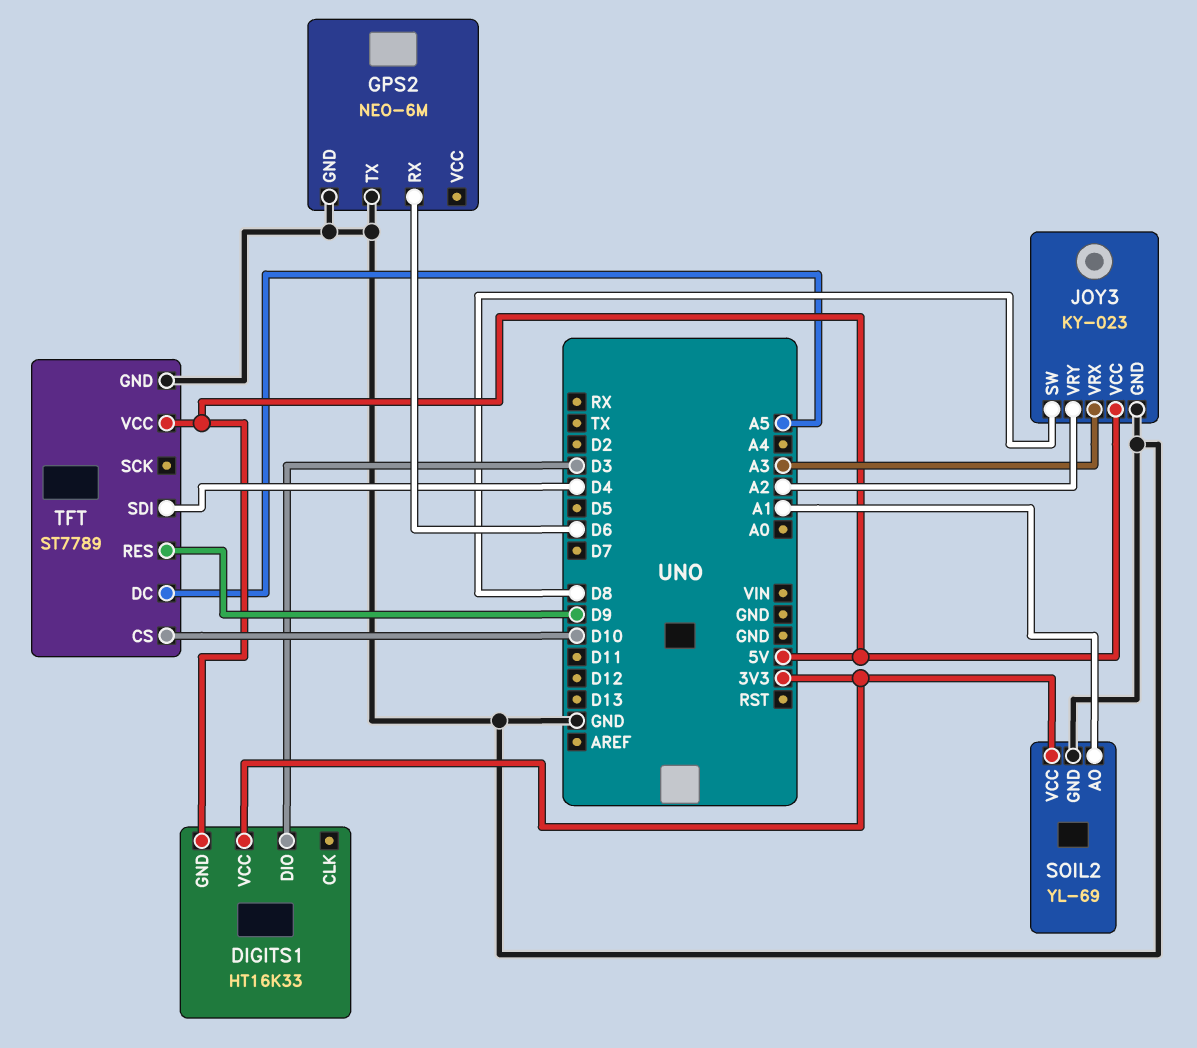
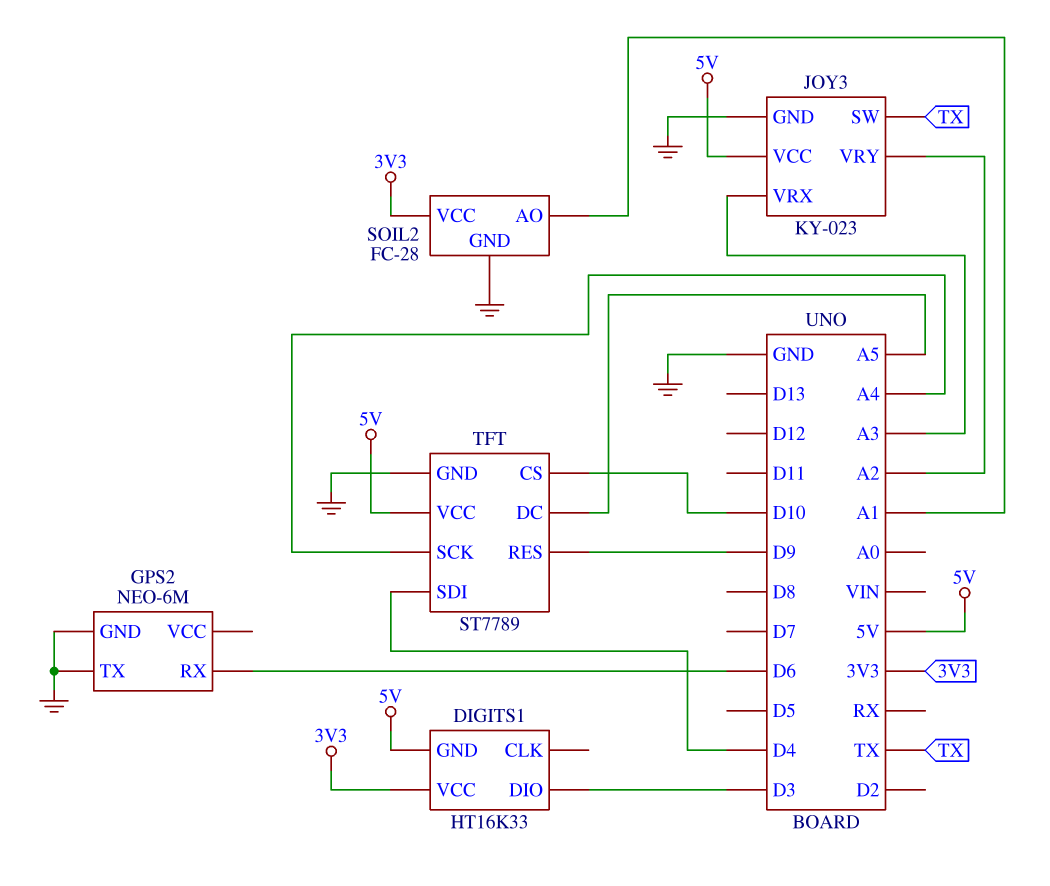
JOY3 pin SW: D8 -> TX
SOIL2: YL-69 -> FC-28
TFT pin SCK: none -> A4

